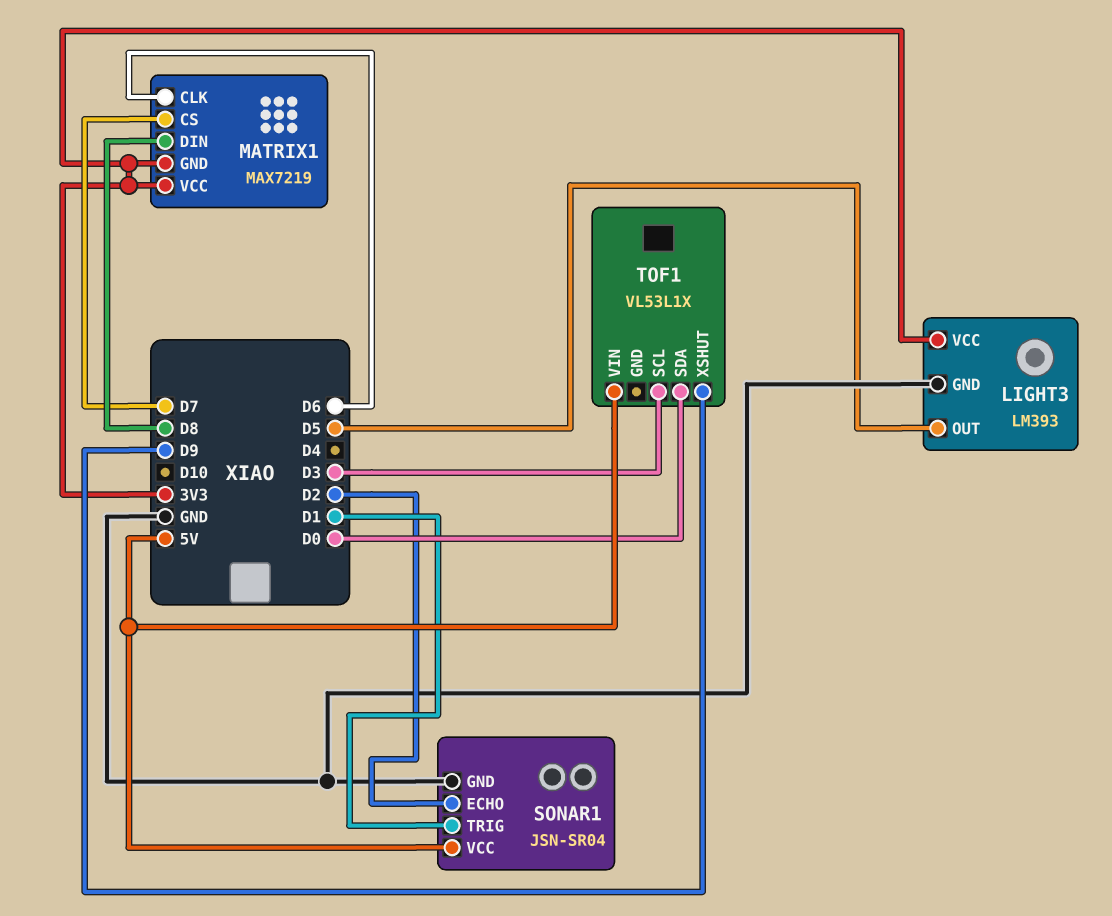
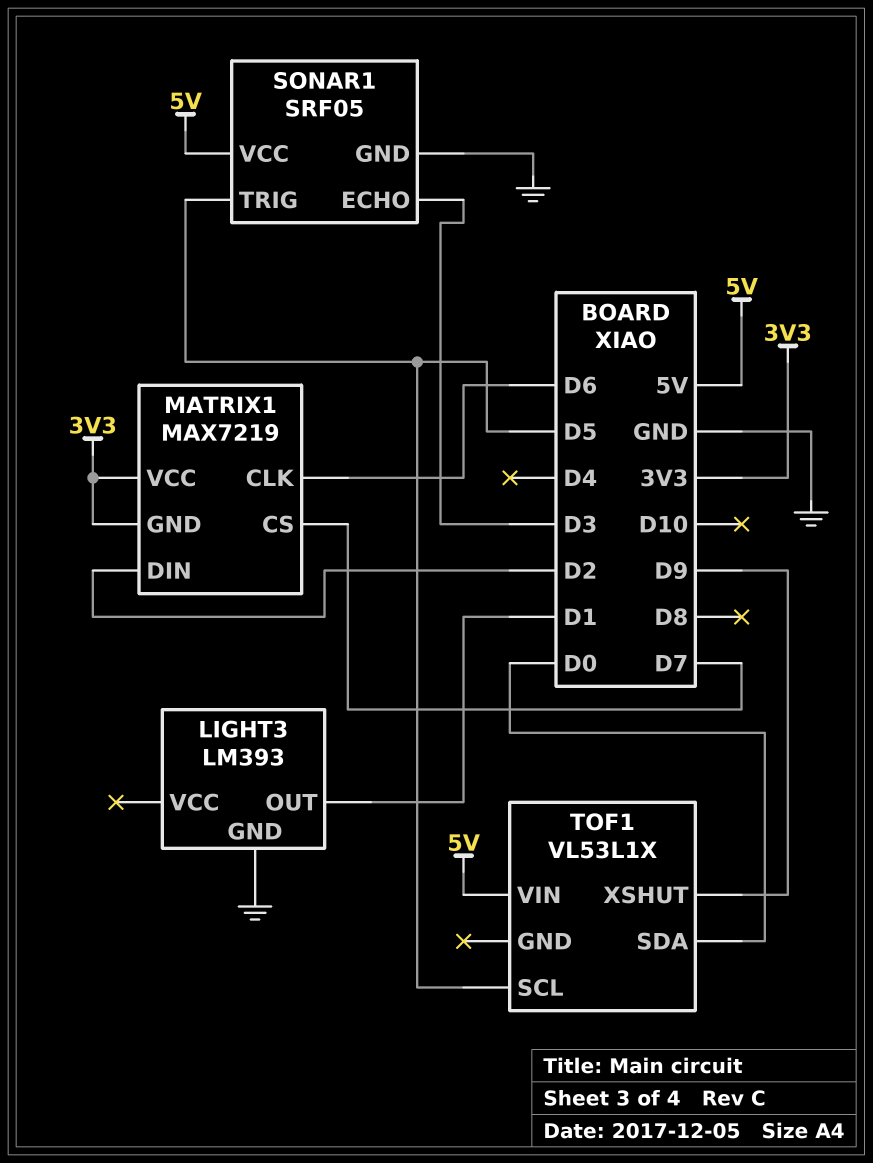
LIGHT3 pin OUT: D5 -> D1
LIGHT3 pin VCC: 3V3 -> none
MATRIX1 pin DIN: D8 -> D2
SONAR1: JSN-SR04 -> SRF05
SONAR1 pin ECHO: D2 -> D3
SONAR1 pin TRIG: D1 -> D5
TOF1 pin SCL: D3 -> D5

